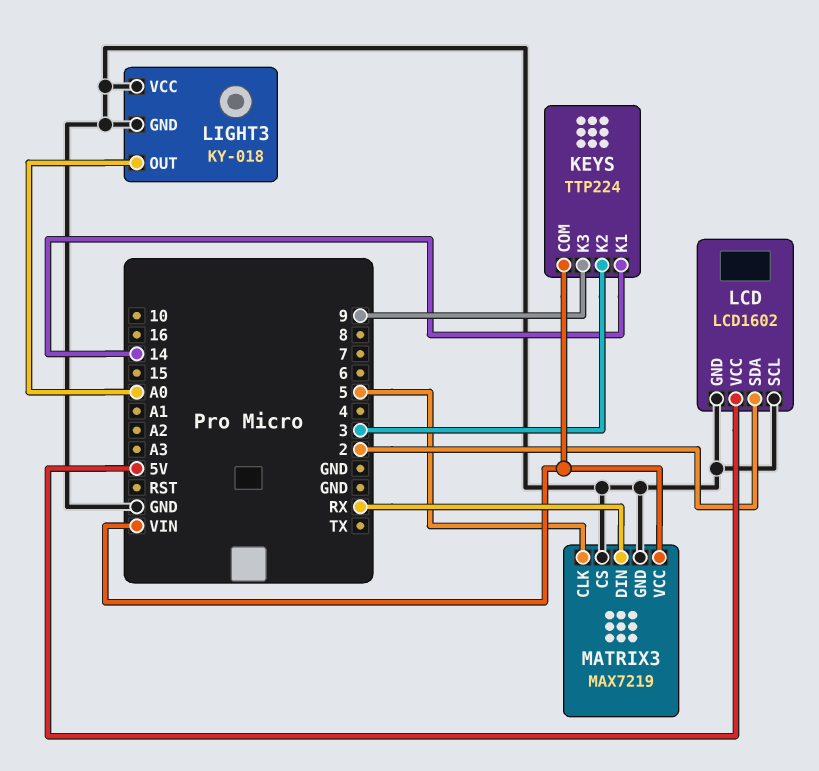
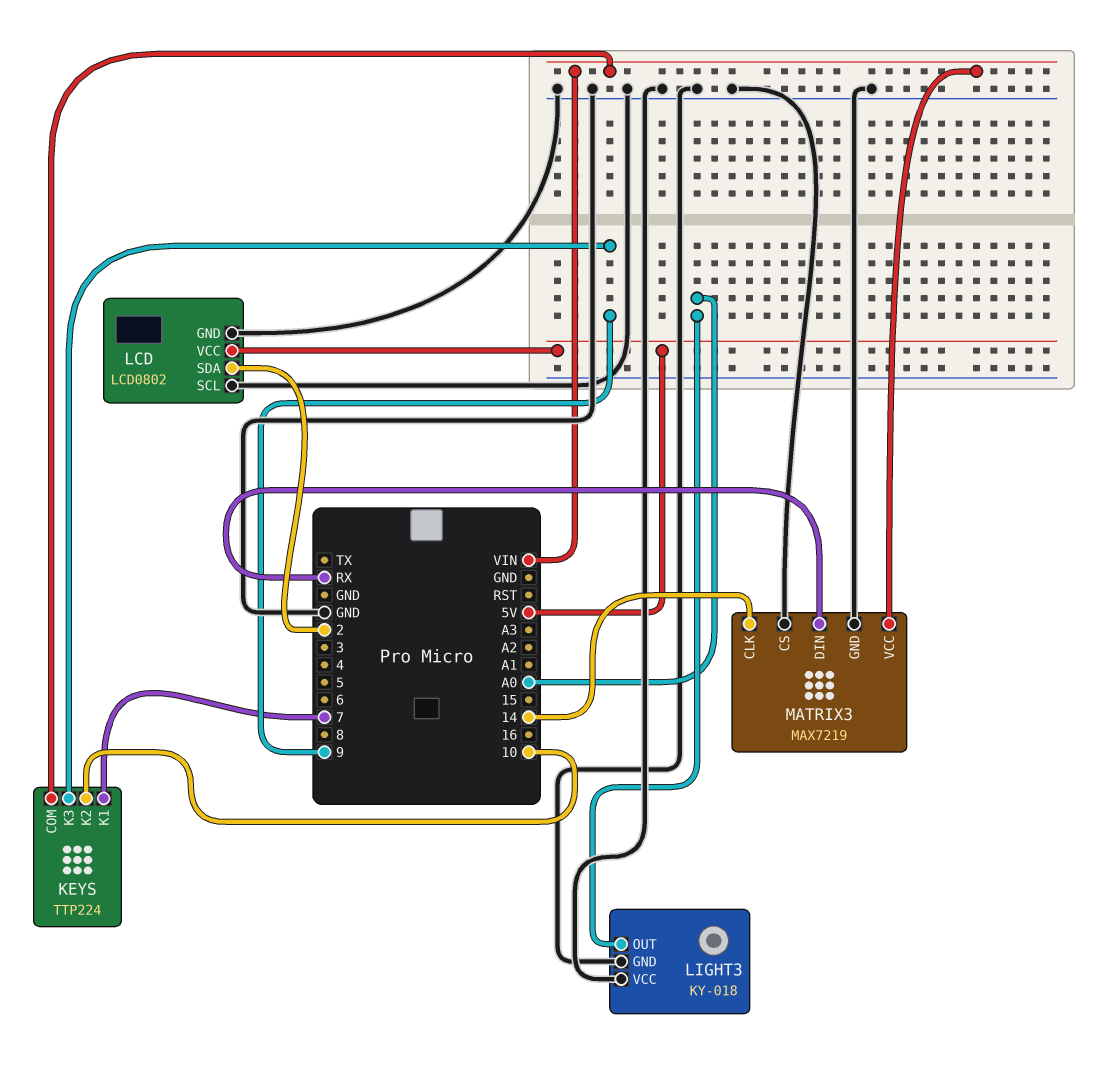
KEYS pin K1: 14 -> 7
KEYS pin K2: 3 -> 10
LCD: LCD1602 -> LCD0802
MATRIX3 pin CLK: 5 -> 14

